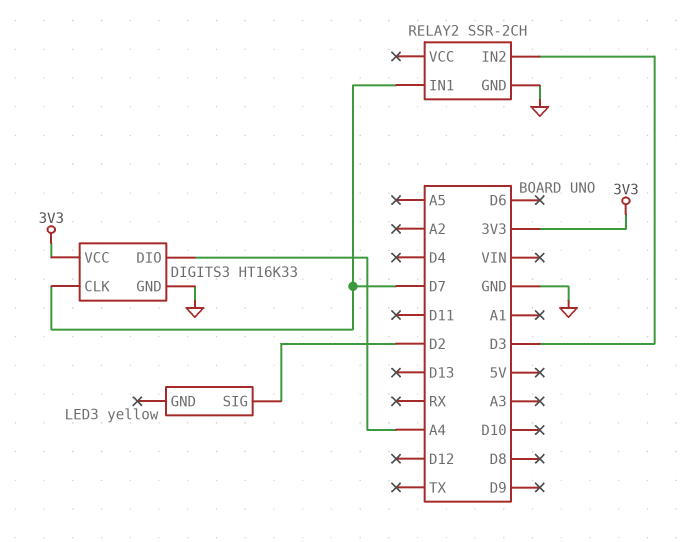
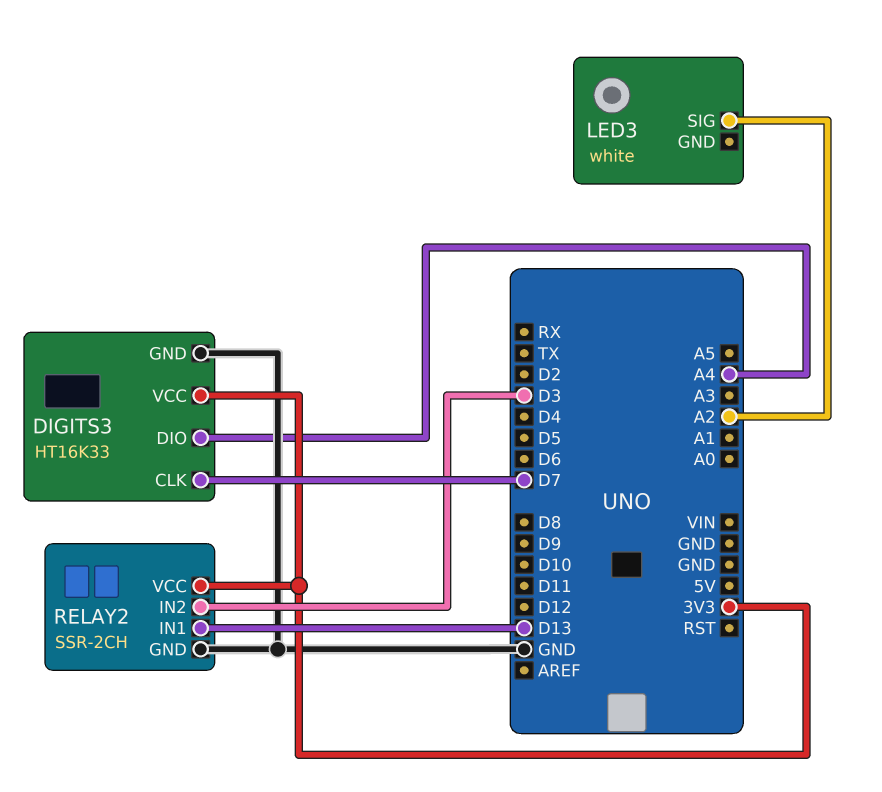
LED3: yellow -> white
LED3 pin SIG: D2 -> A2
RELAY2 pin IN1: D7 -> D13
RELAY2 pin VCC: none -> 3V3

